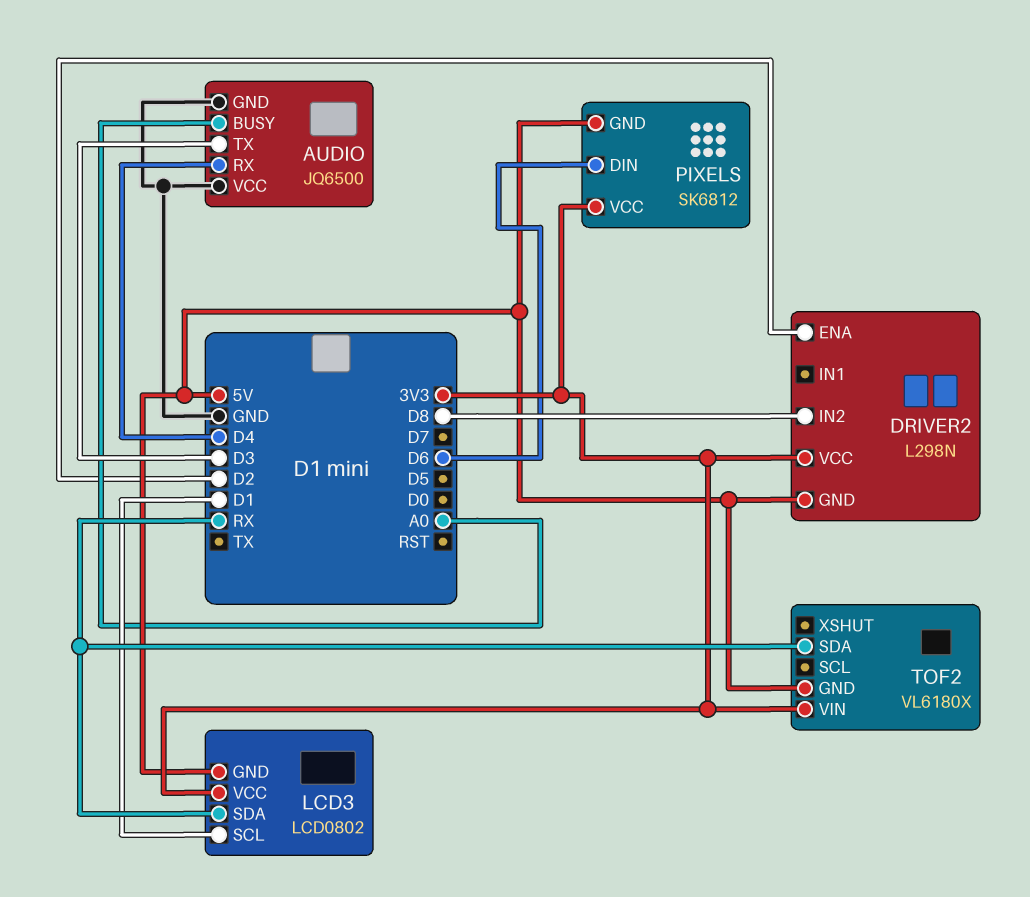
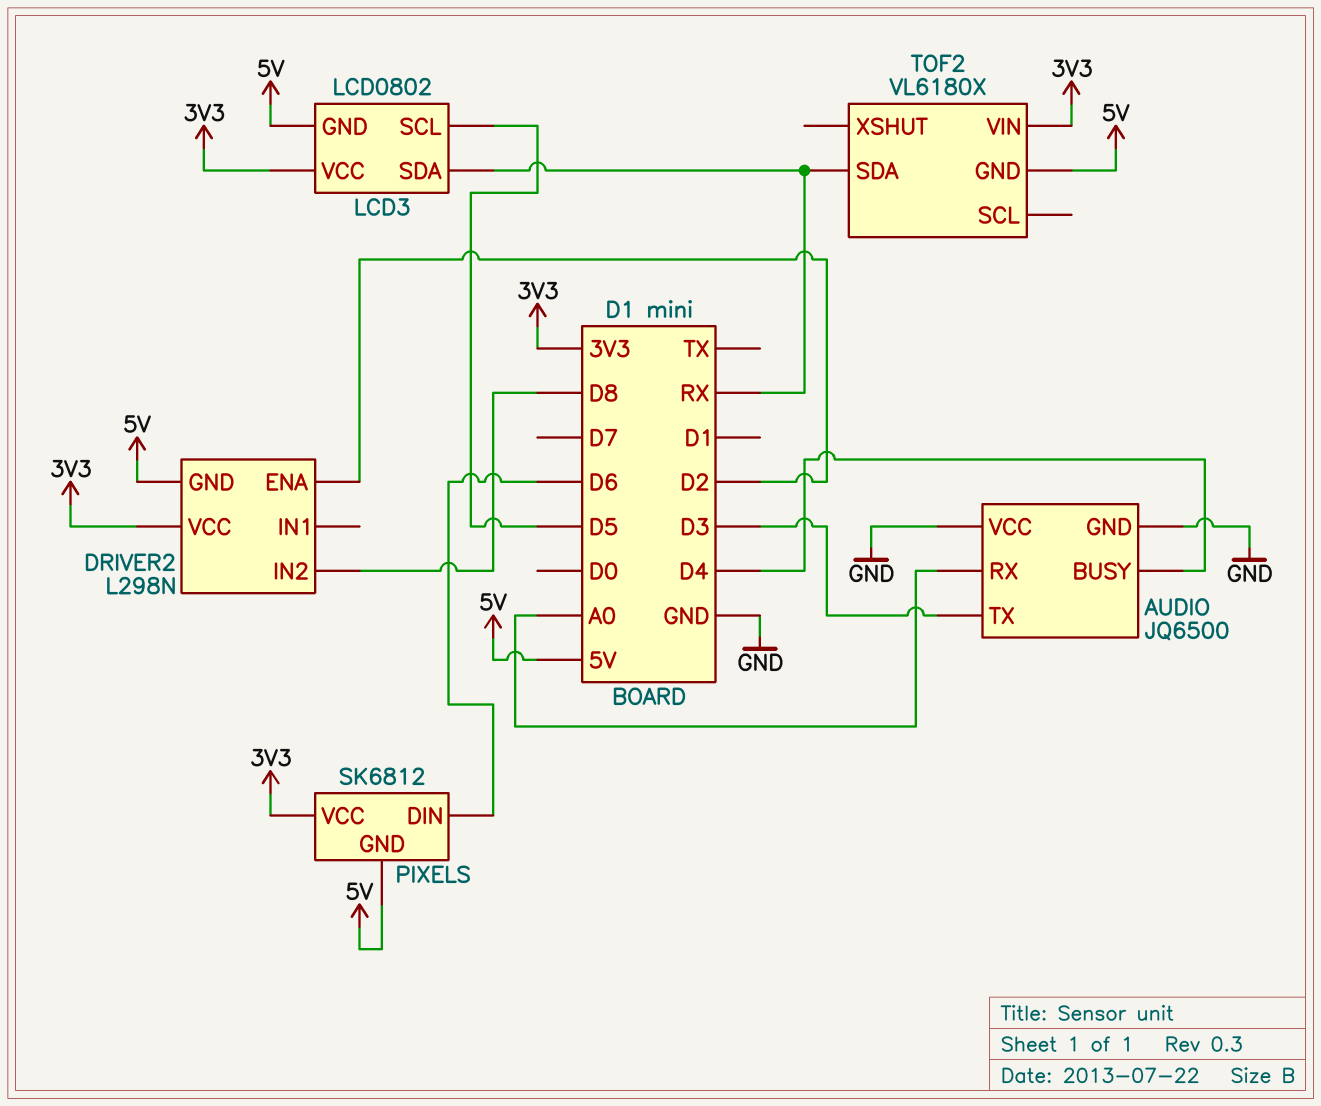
AUDIO pin BUSY: A0 -> D4
AUDIO pin RX: D4 -> A0
LCD3 pin SCL: D1 -> D5

